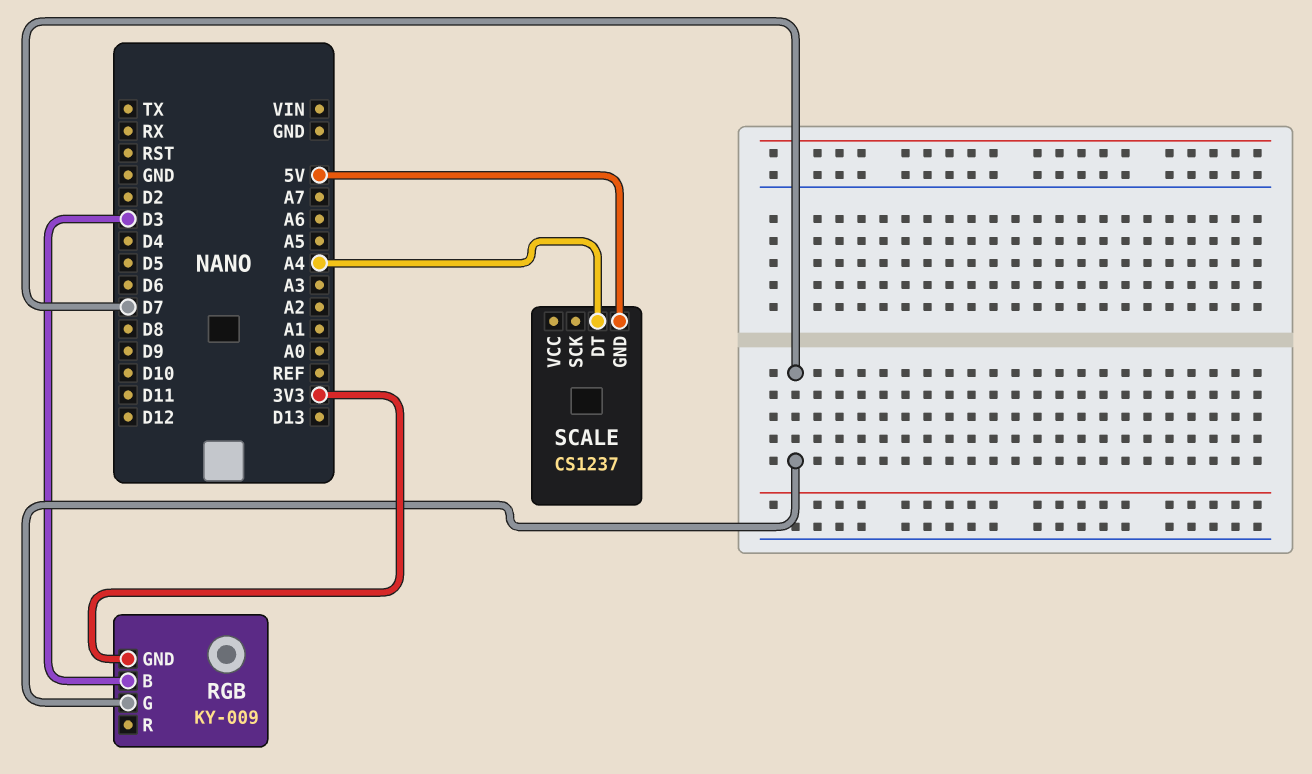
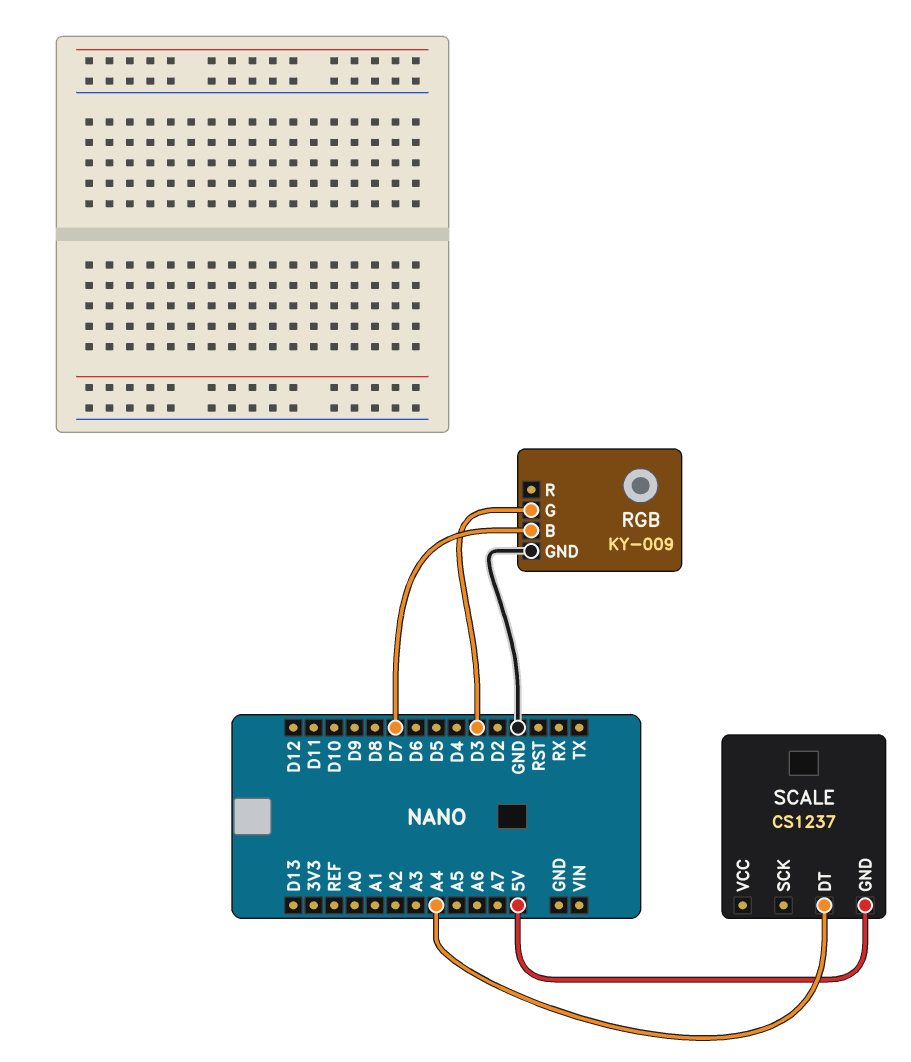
RGB pin B: D3 -> D7
RGB pin G: D7 -> D3
RGB pin GND: 3V3 -> GND

